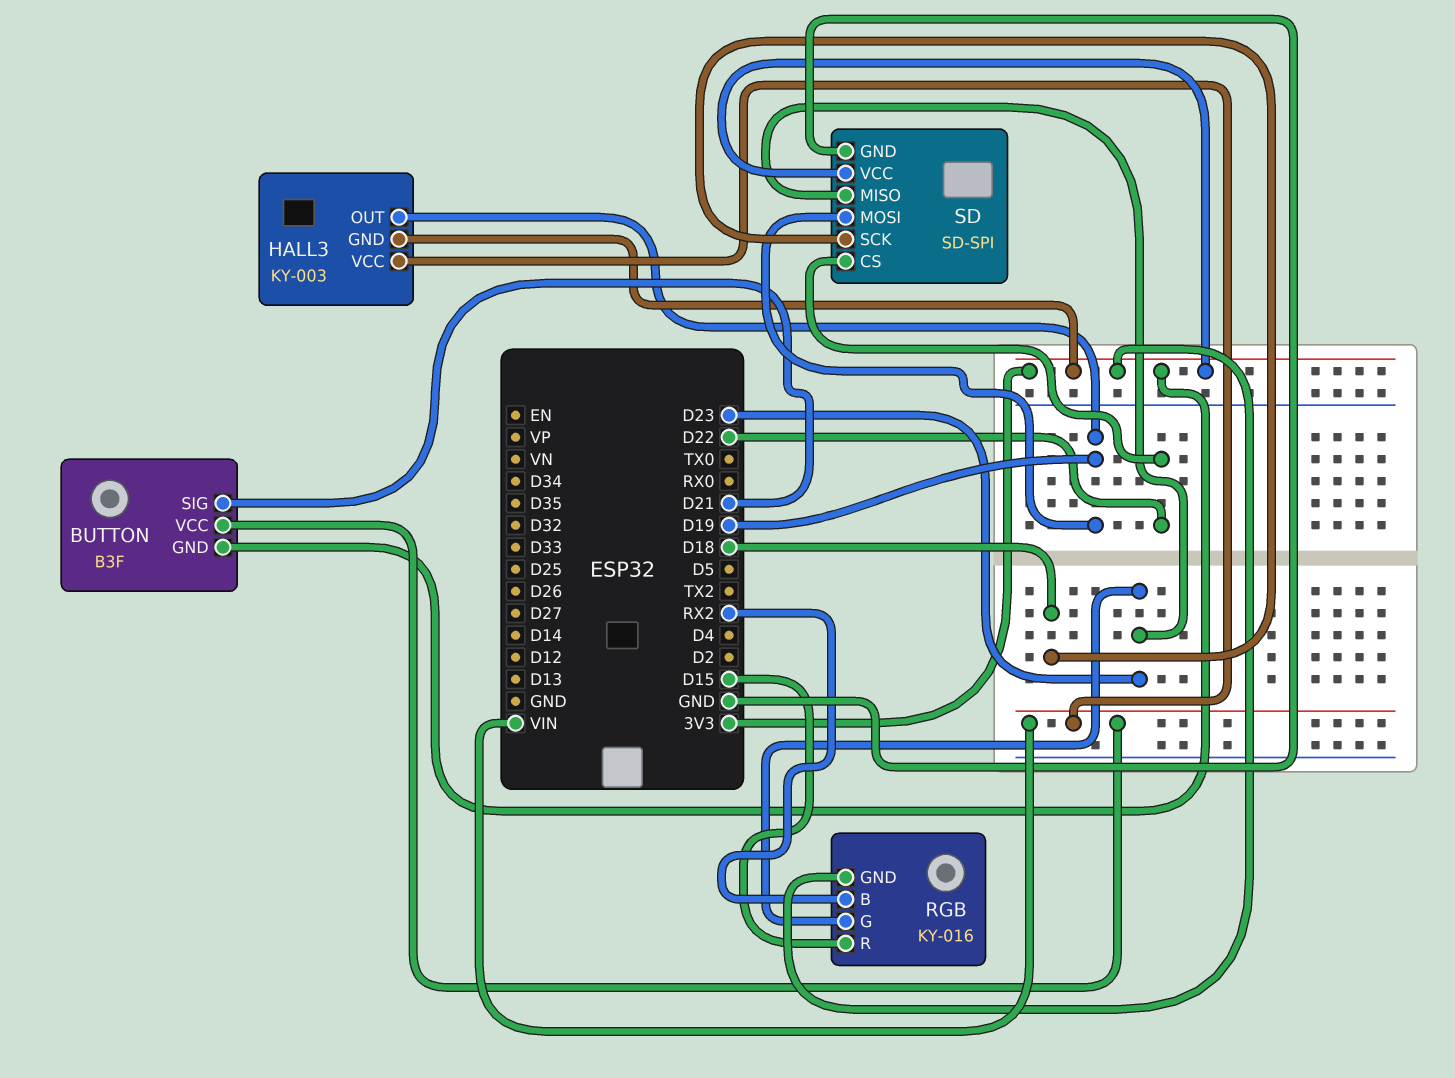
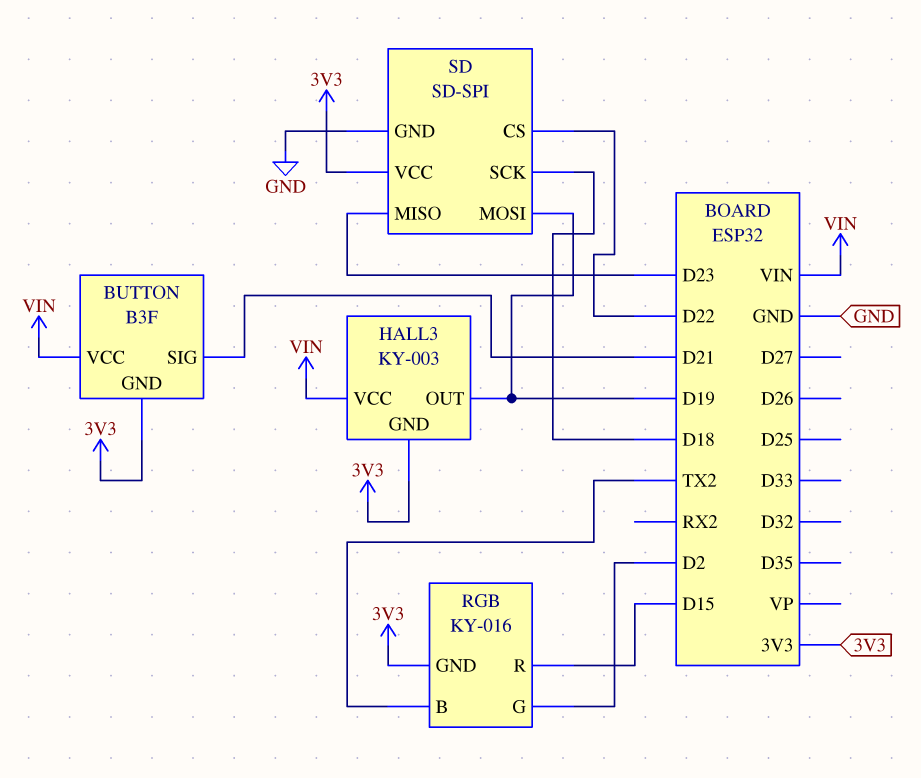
RGB pin B: RX2 -> TX2
RGB pin G: D23 -> D2

